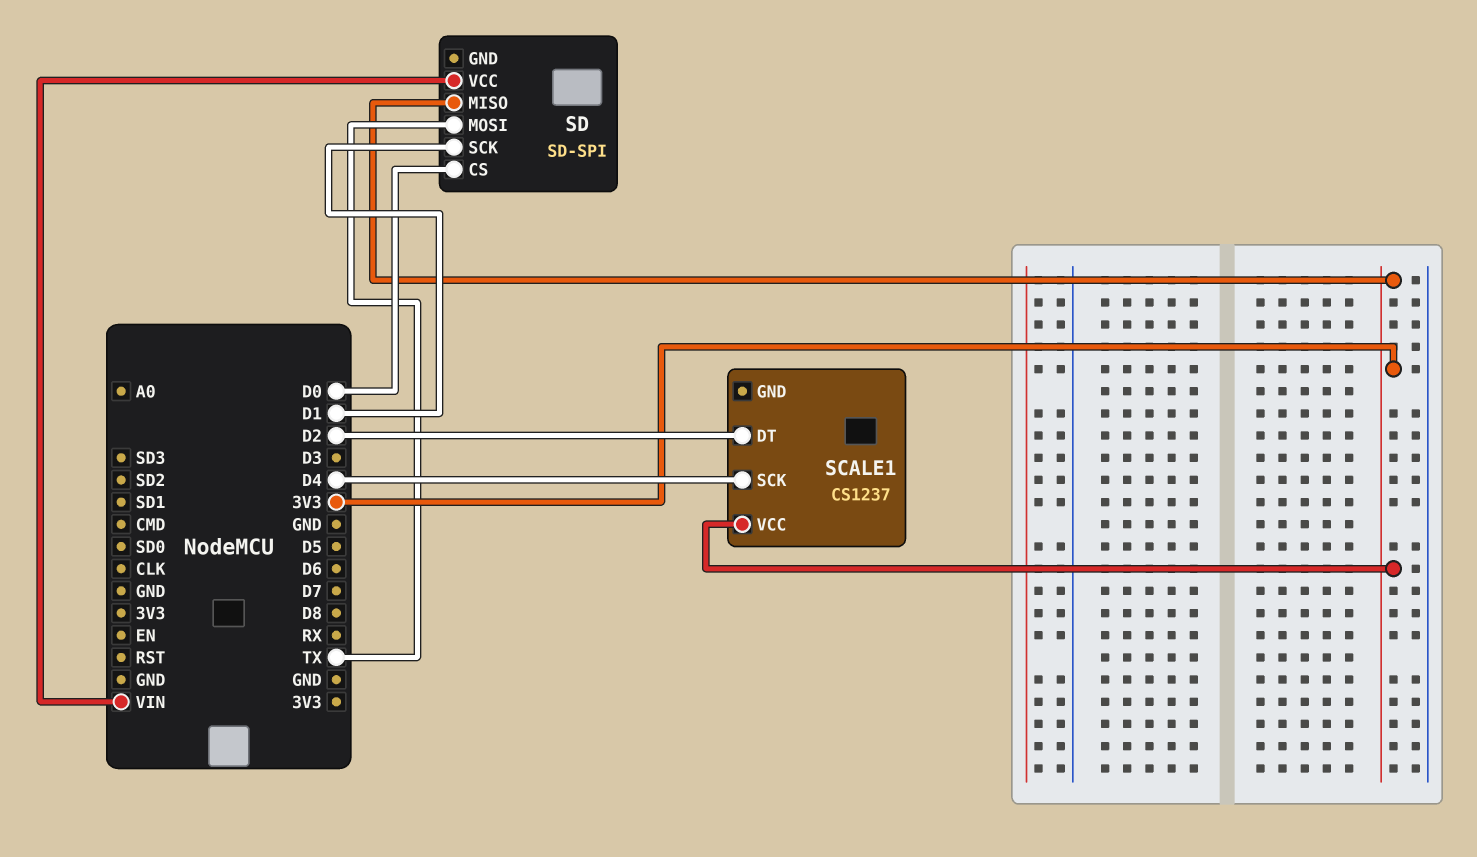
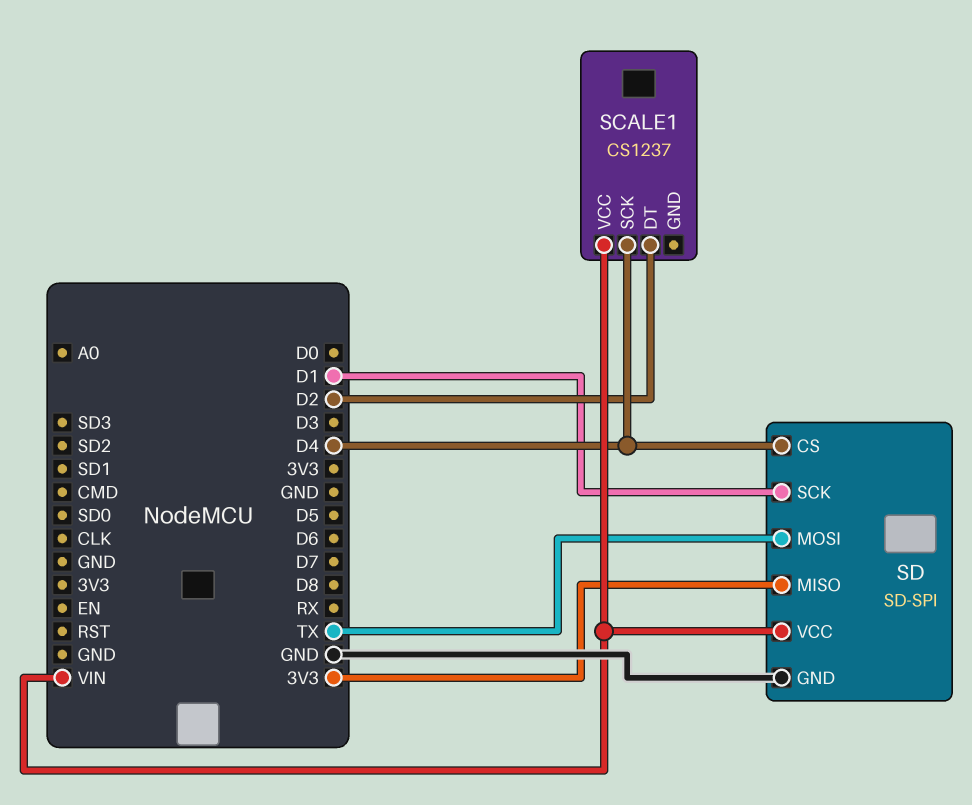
SCALE1 pin VCC: 3V3 -> VIN
SD pin CS: D0 -> D4
SD pin GND: none -> GND

